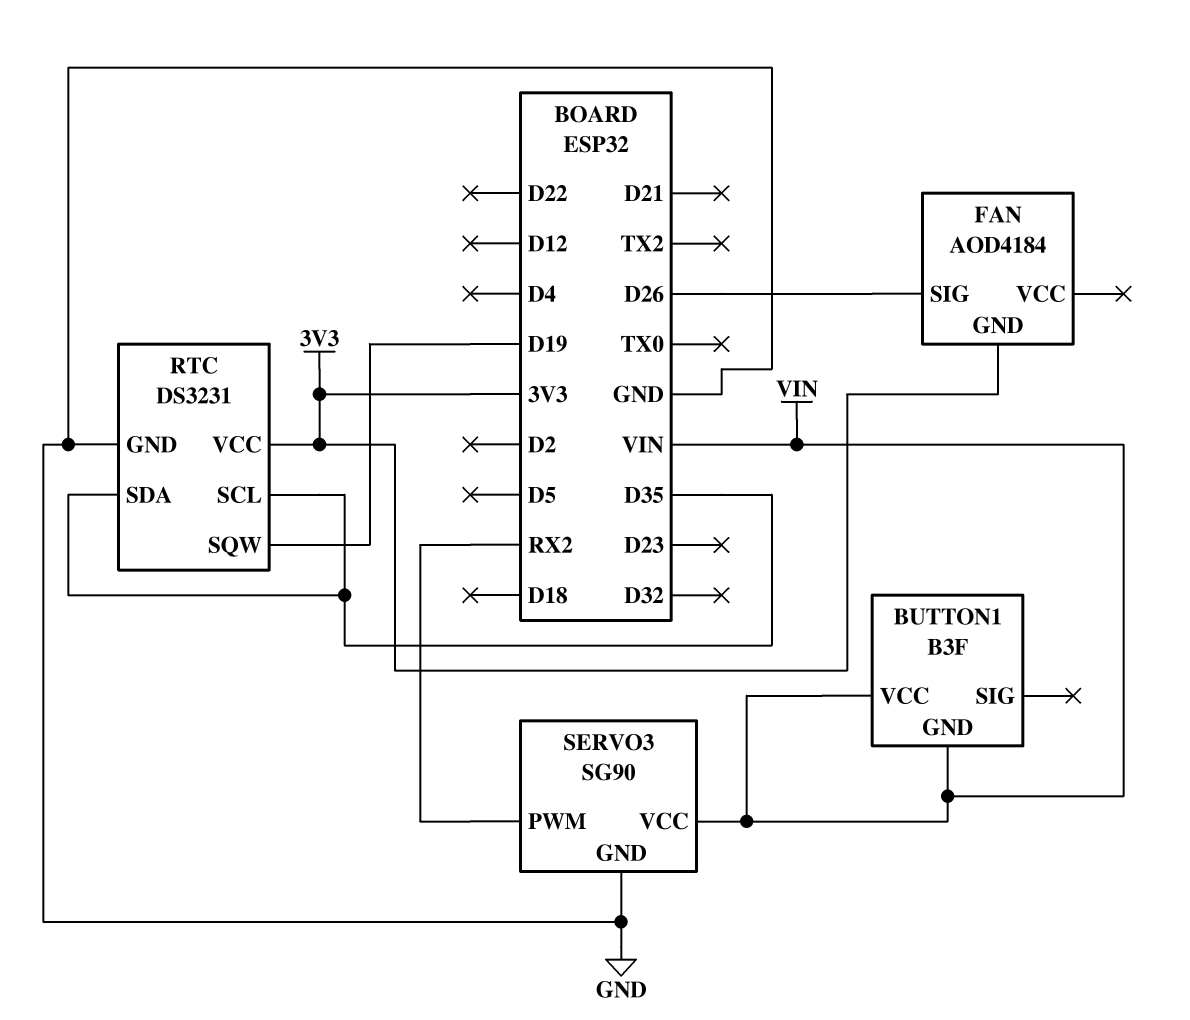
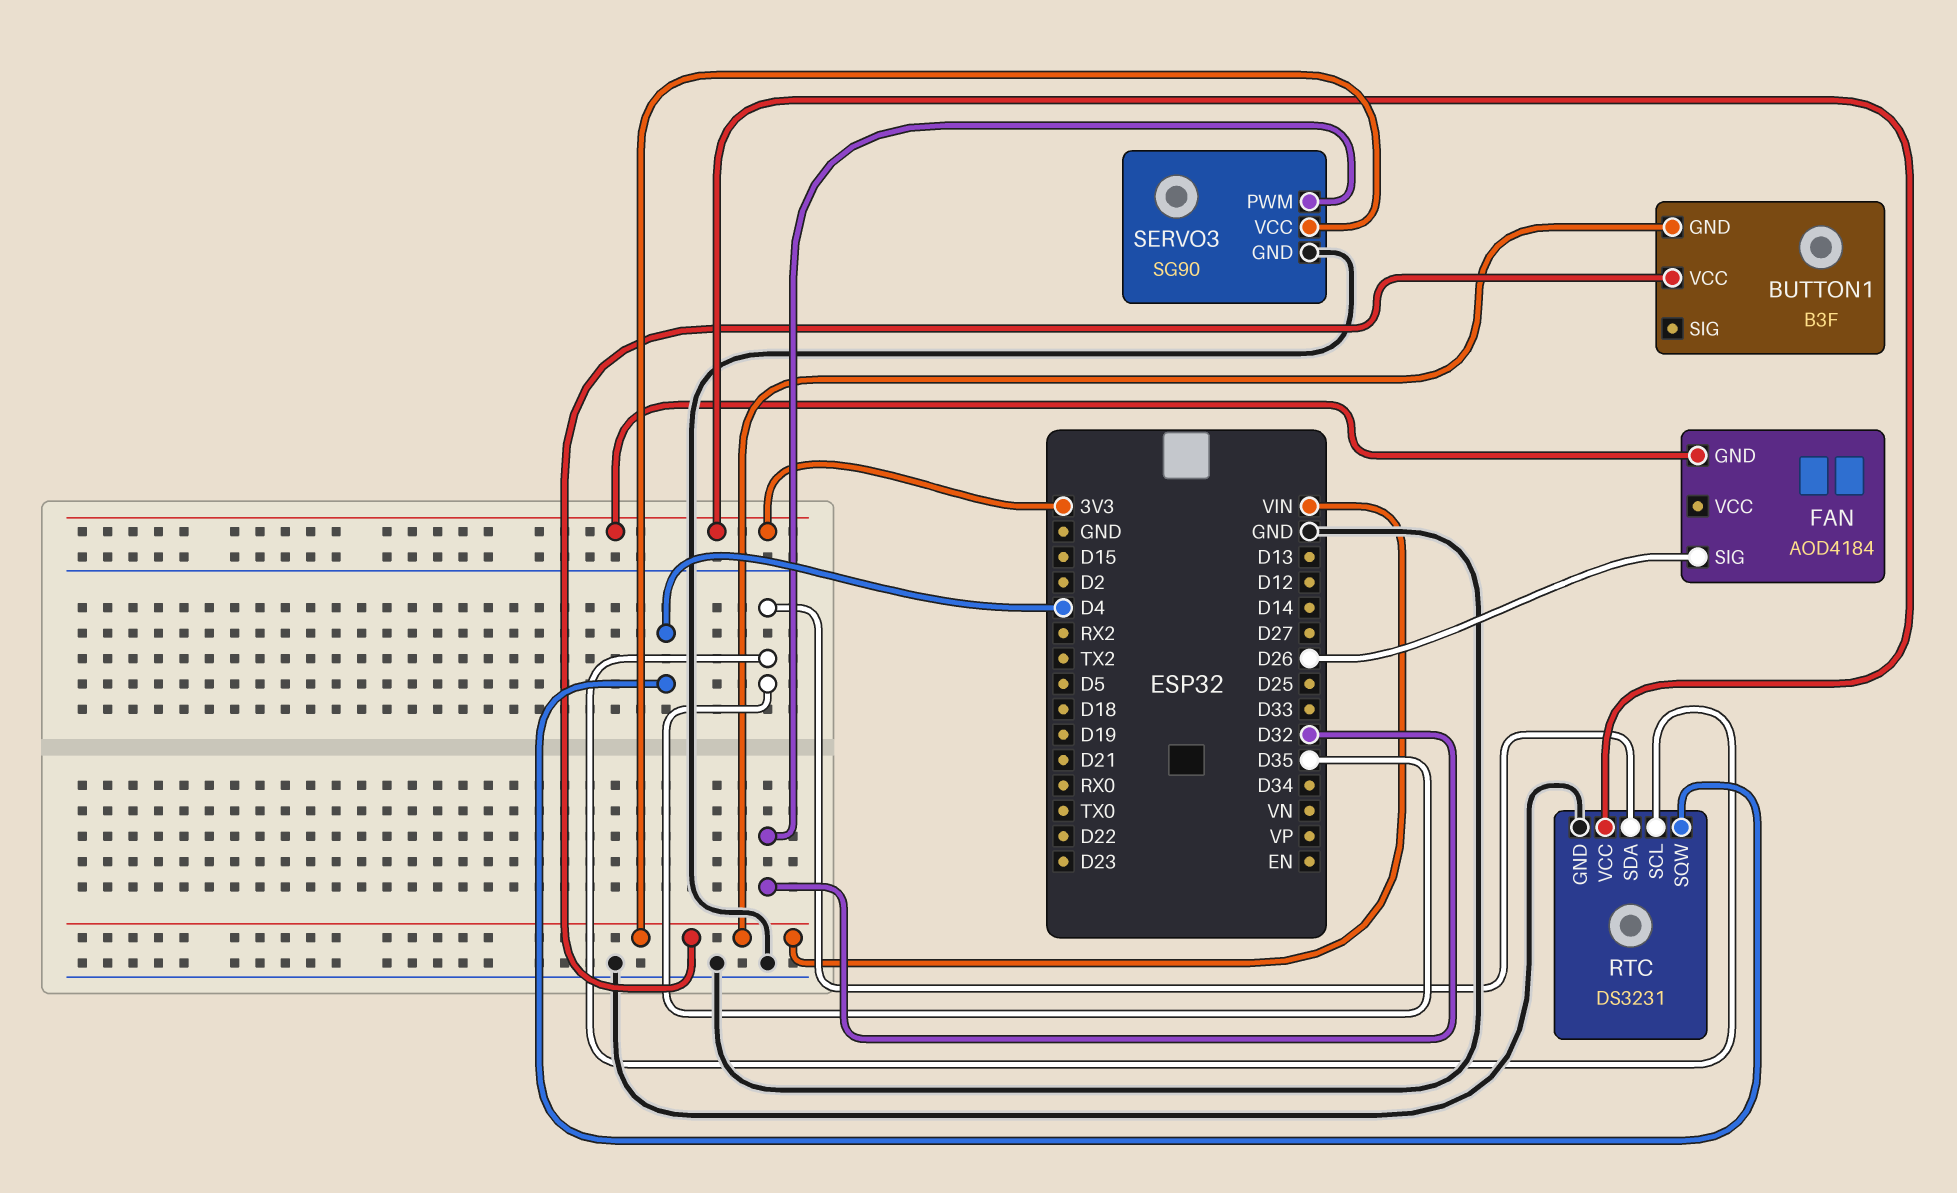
RTC pin SQW: D19 -> D4
SERVO3 pin PWM: RX2 -> D32

